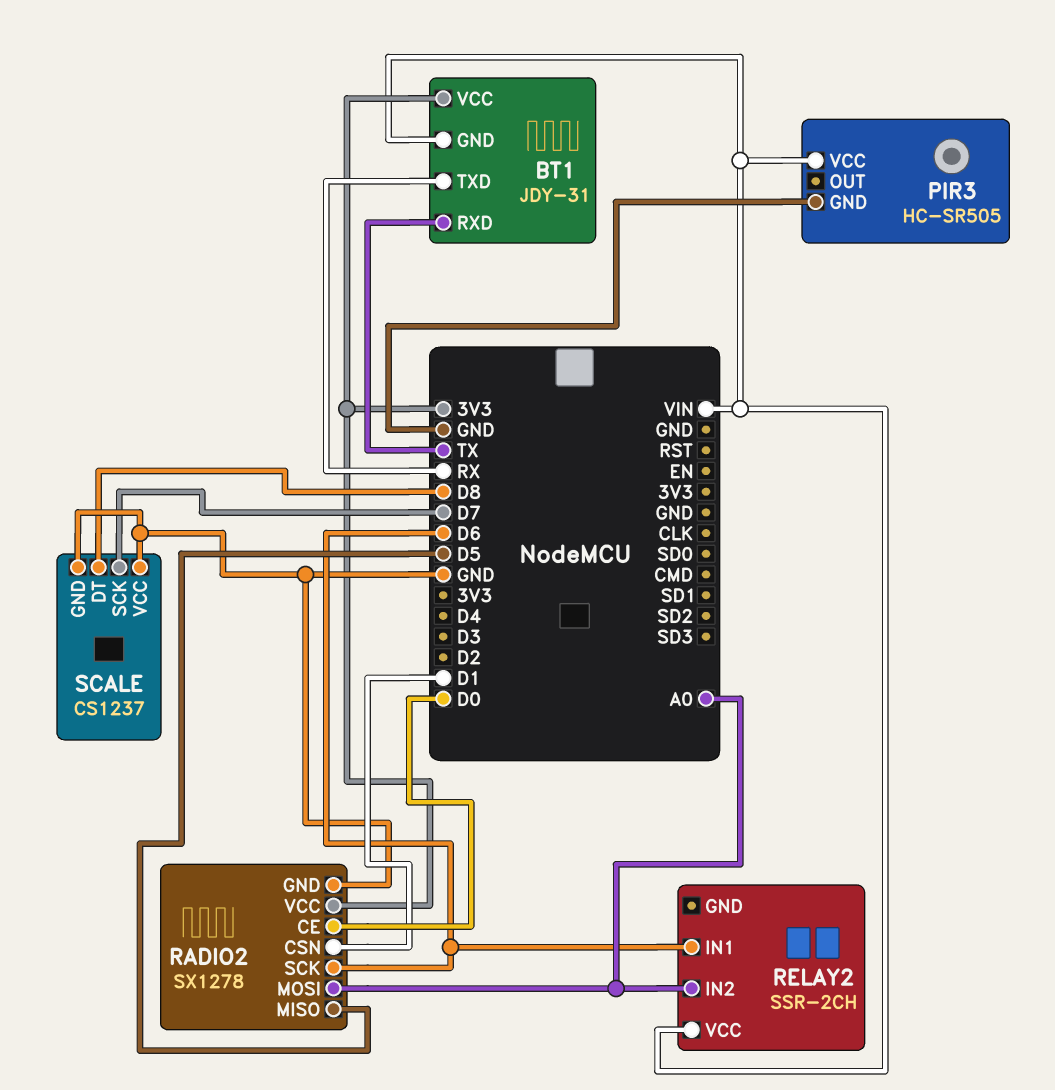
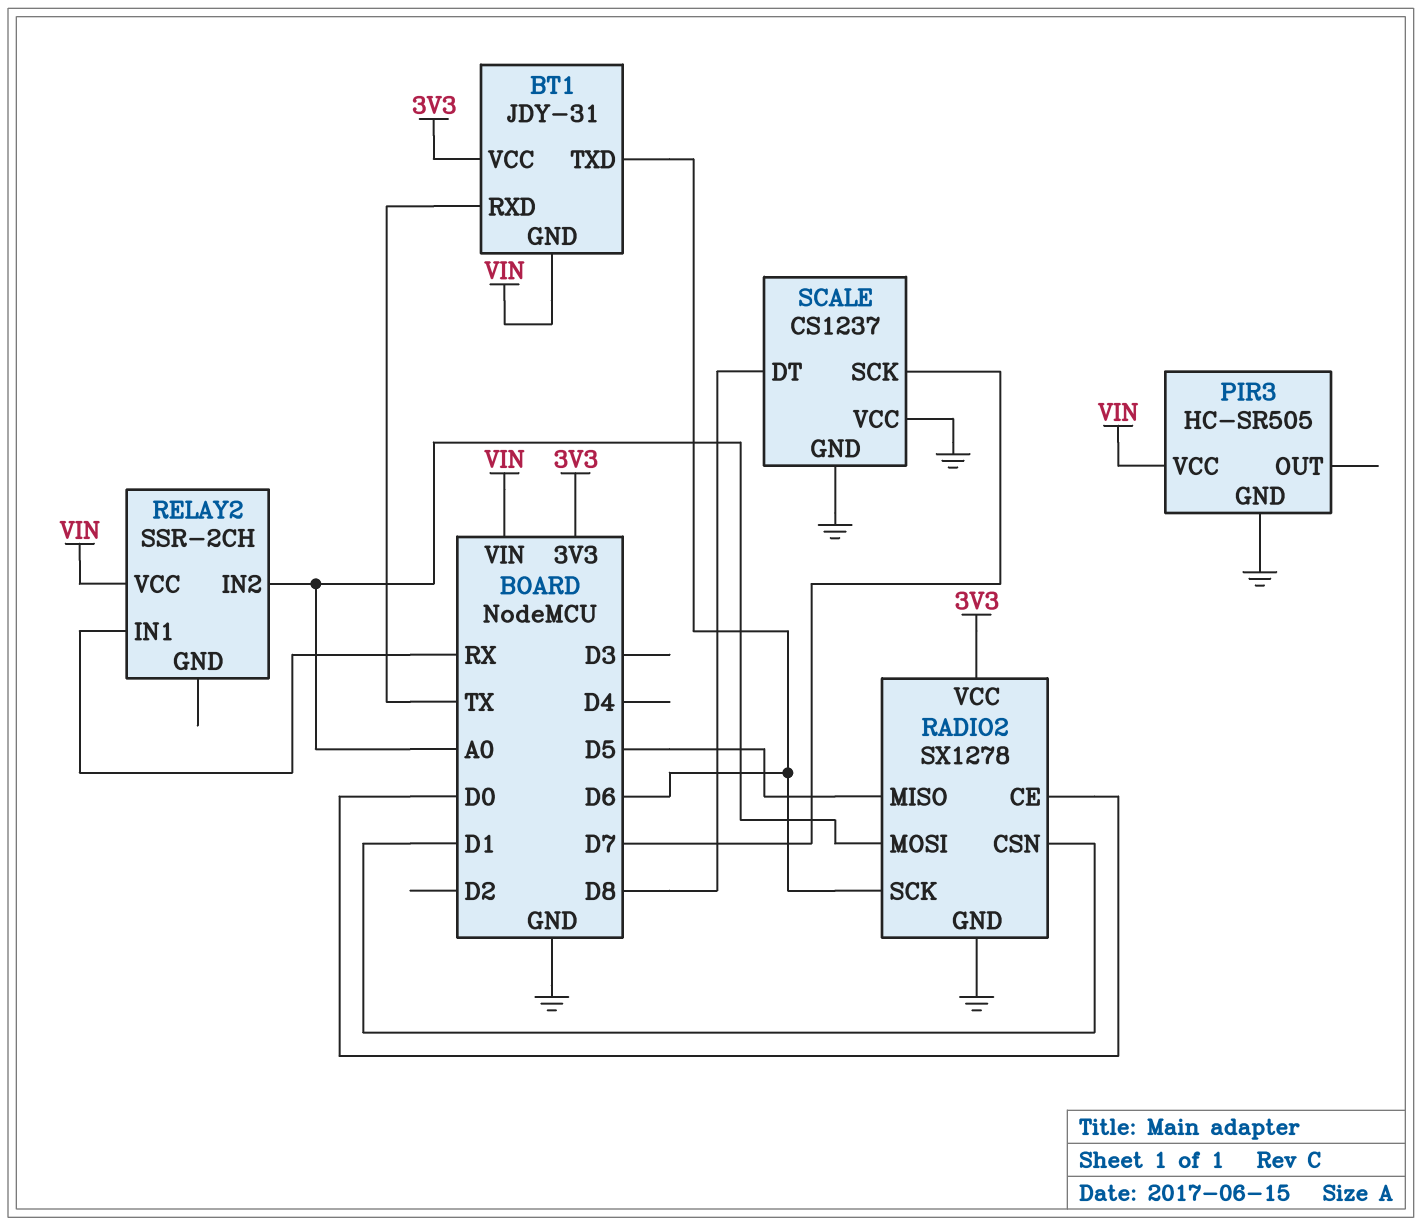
BT1 pin TXD: RX -> D6
RELAY2 pin IN1: D6 -> RX

